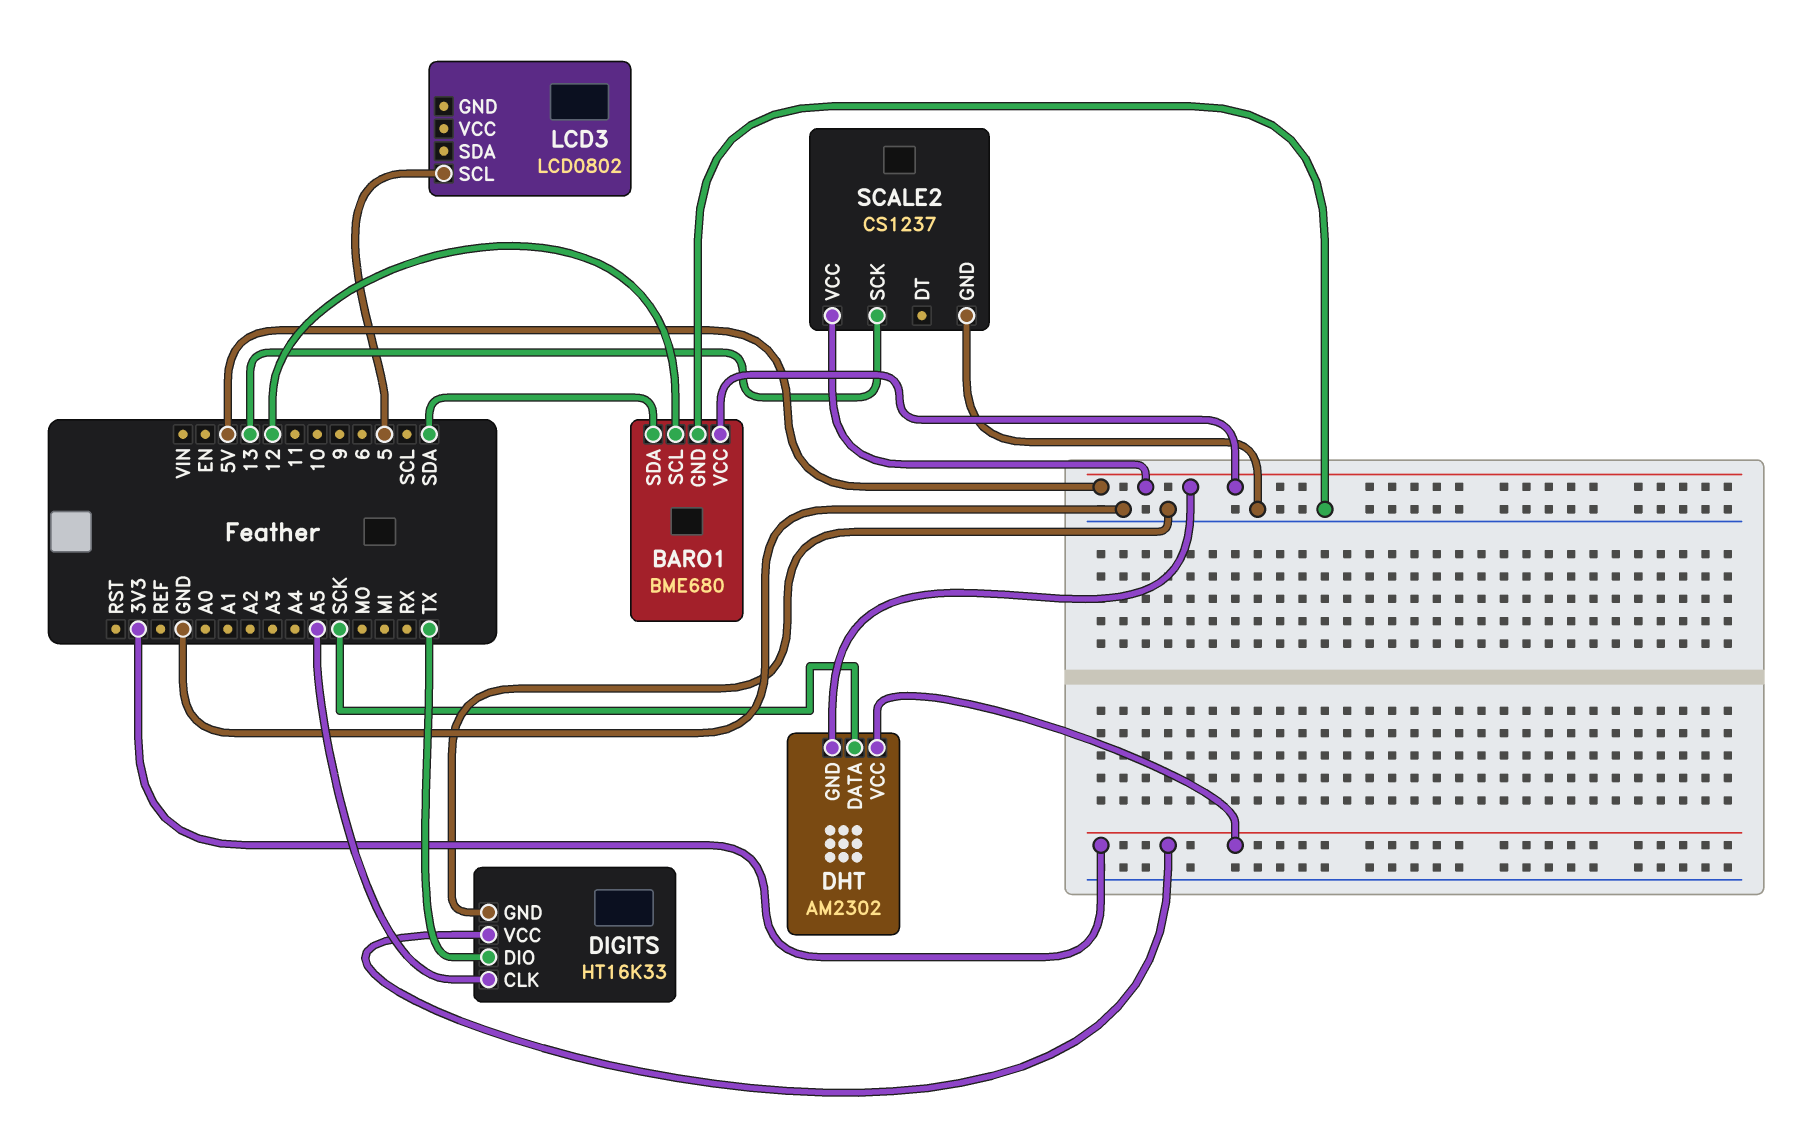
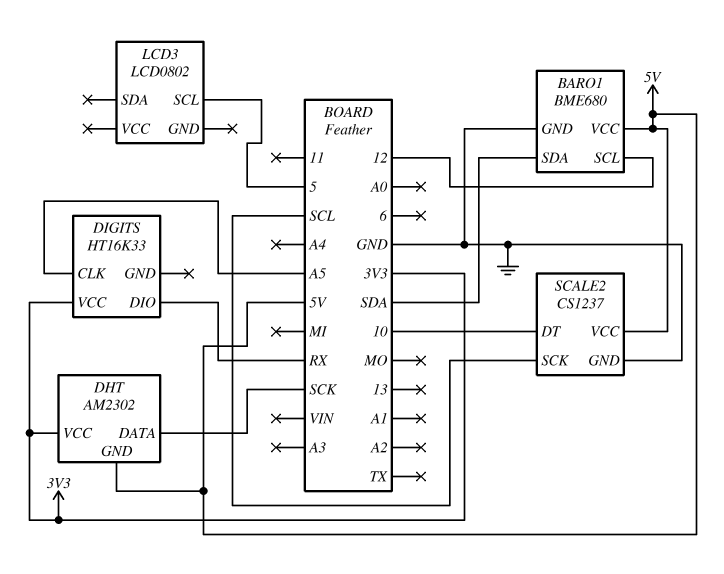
DIGITS pin DIO: TX -> RX
DIGITS pin GND: GND -> none
SCALE2 pin DT: none -> 10
SCALE2 pin SCK: 13 -> SCL

